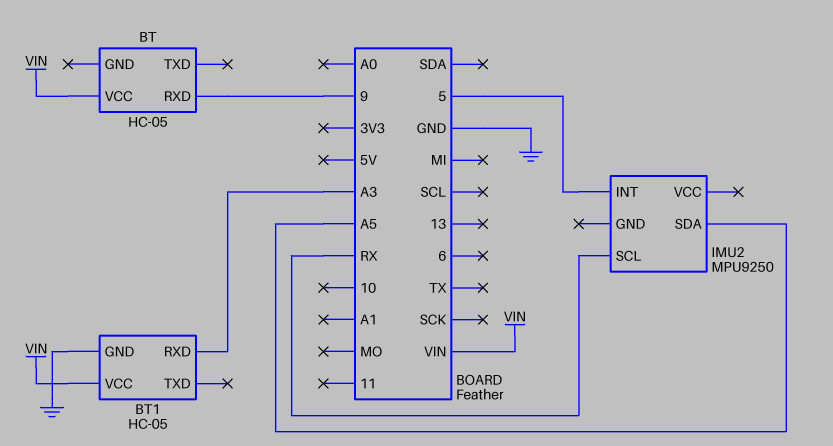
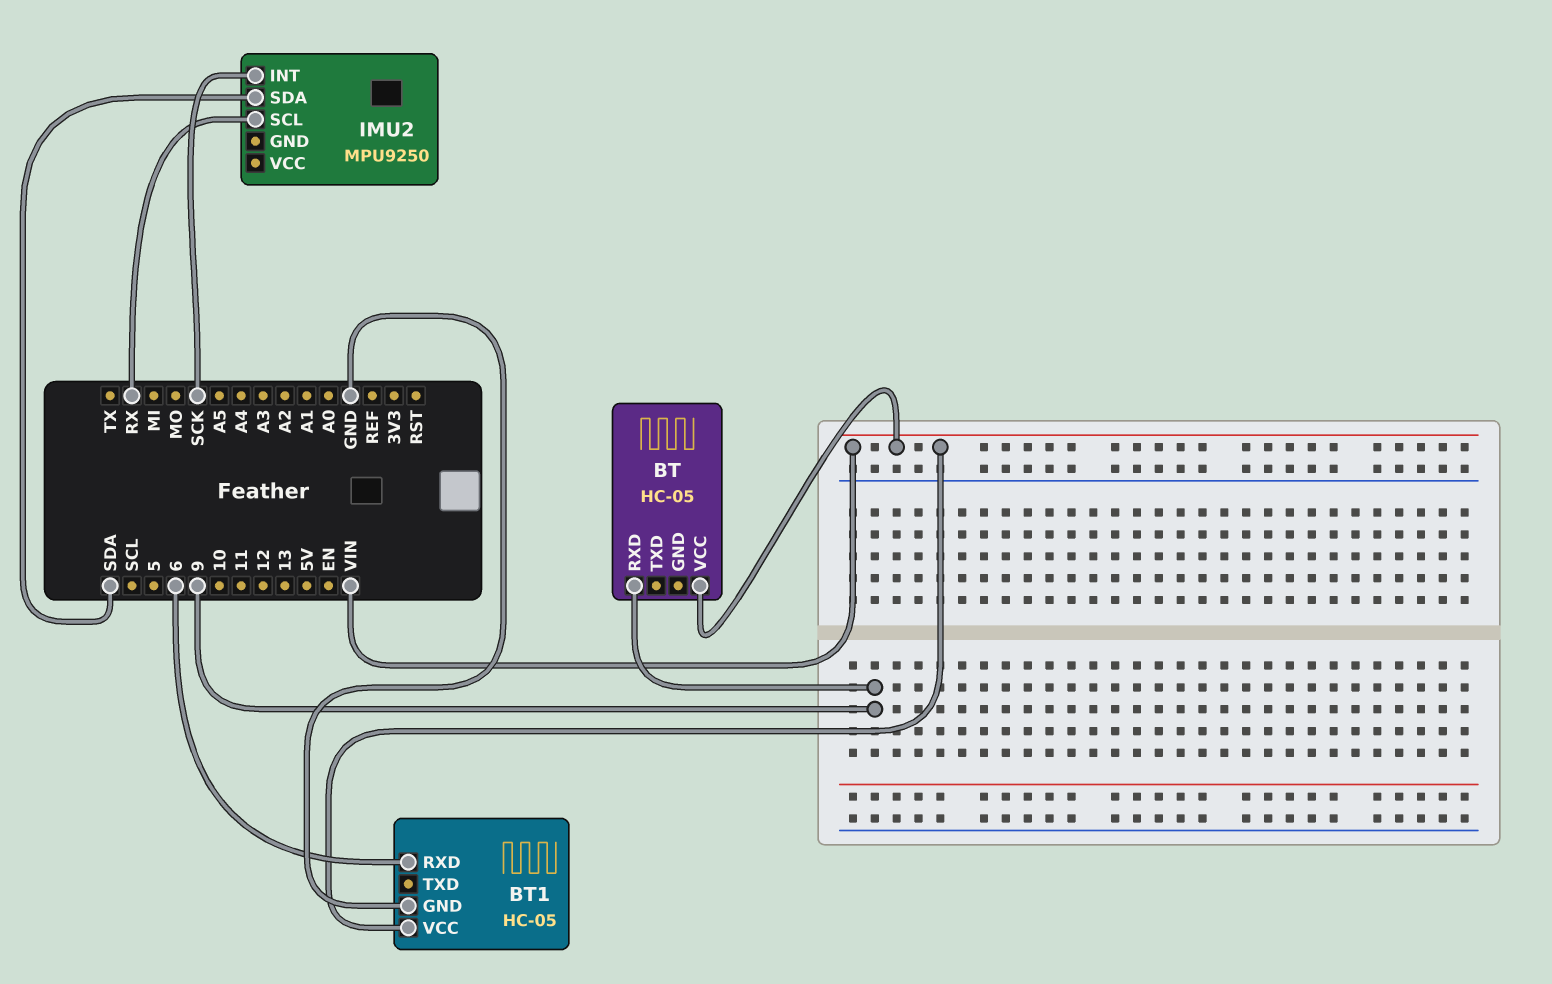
BT1 pin RXD: A3 -> 6
IMU2 pin INT: 5 -> SCK
IMU2 pin SDA: A5 -> SDA

